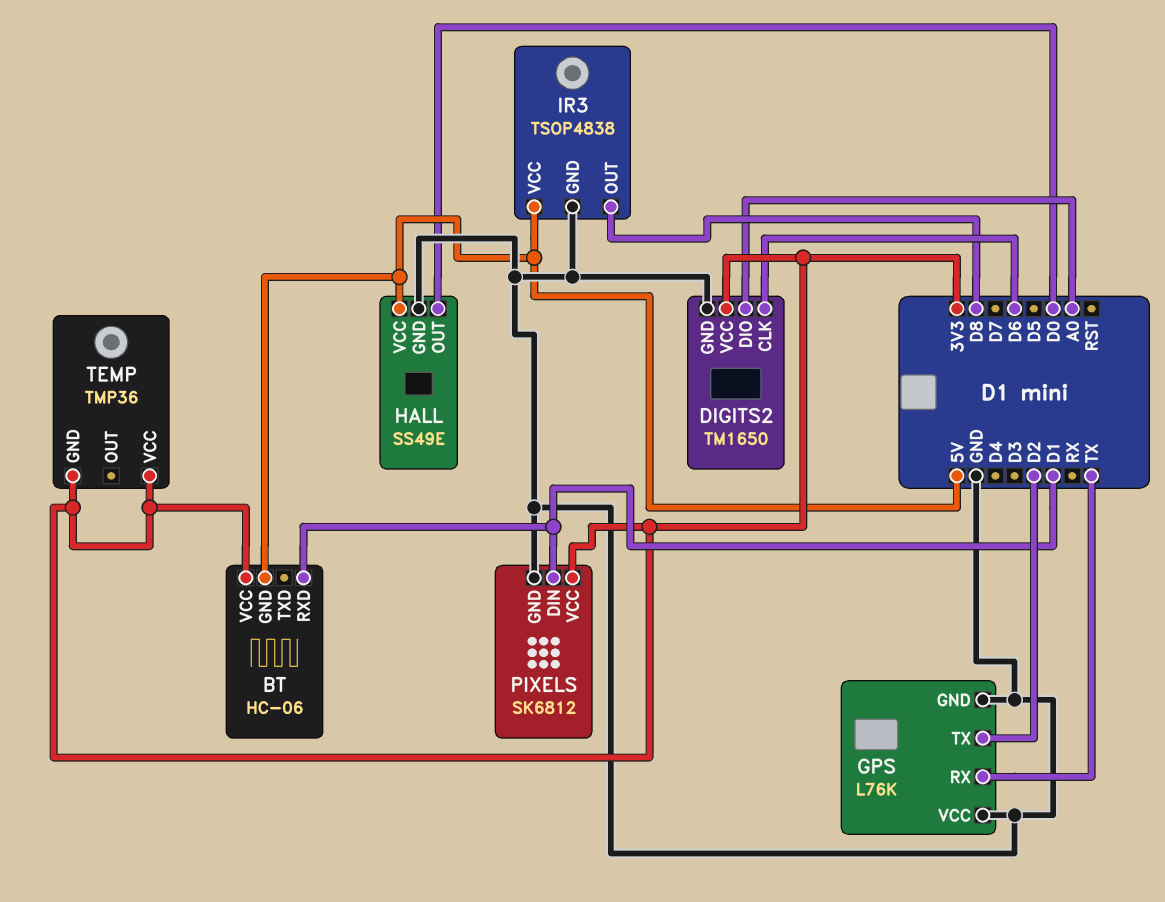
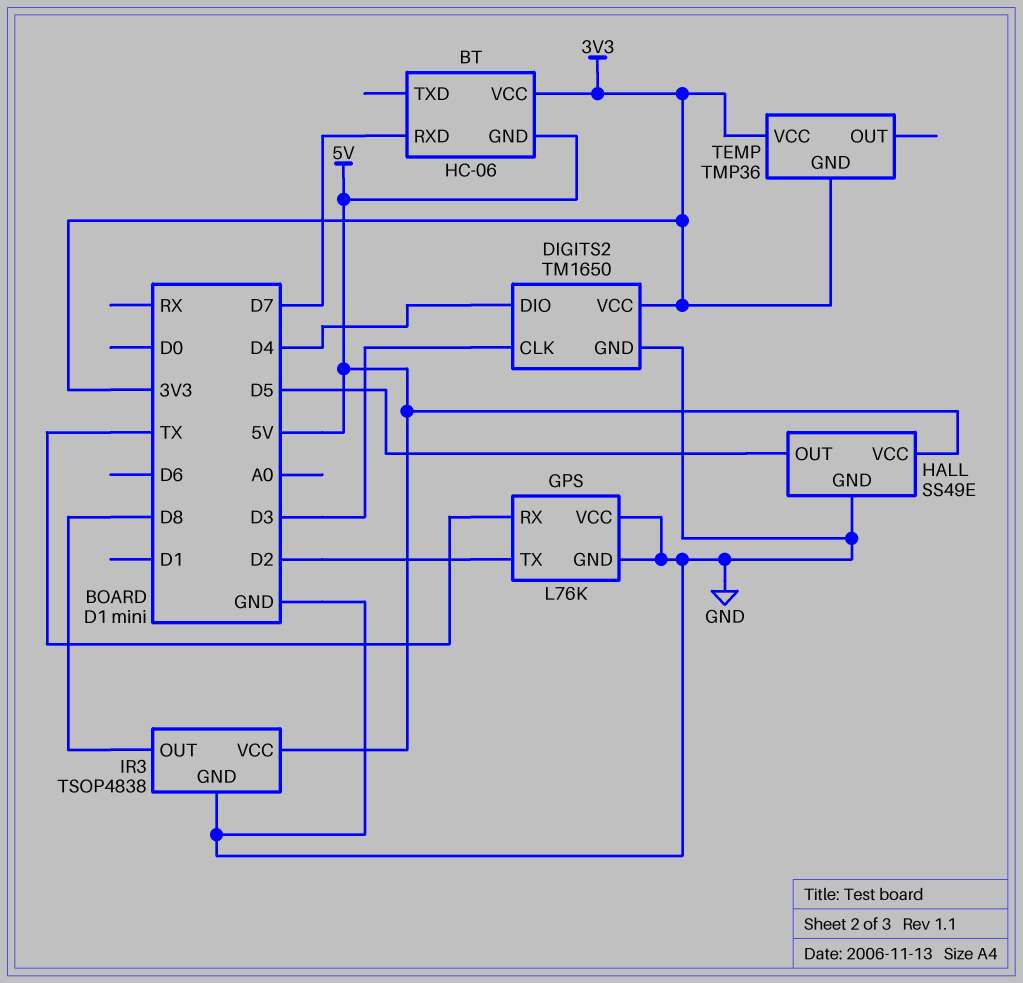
BT pin RXD: D1 -> D7
DIGITS2 pin CLK: D6 -> D3
DIGITS2 pin DIO: A0 -> D4
HALL pin OUT: D0 -> D5
PIXELS: SK6812 -> none
PIXELS pin DIN: D1 -> none
PIXELS pin GND: GND -> none
PIXELS pin VCC: 3V3 -> none

